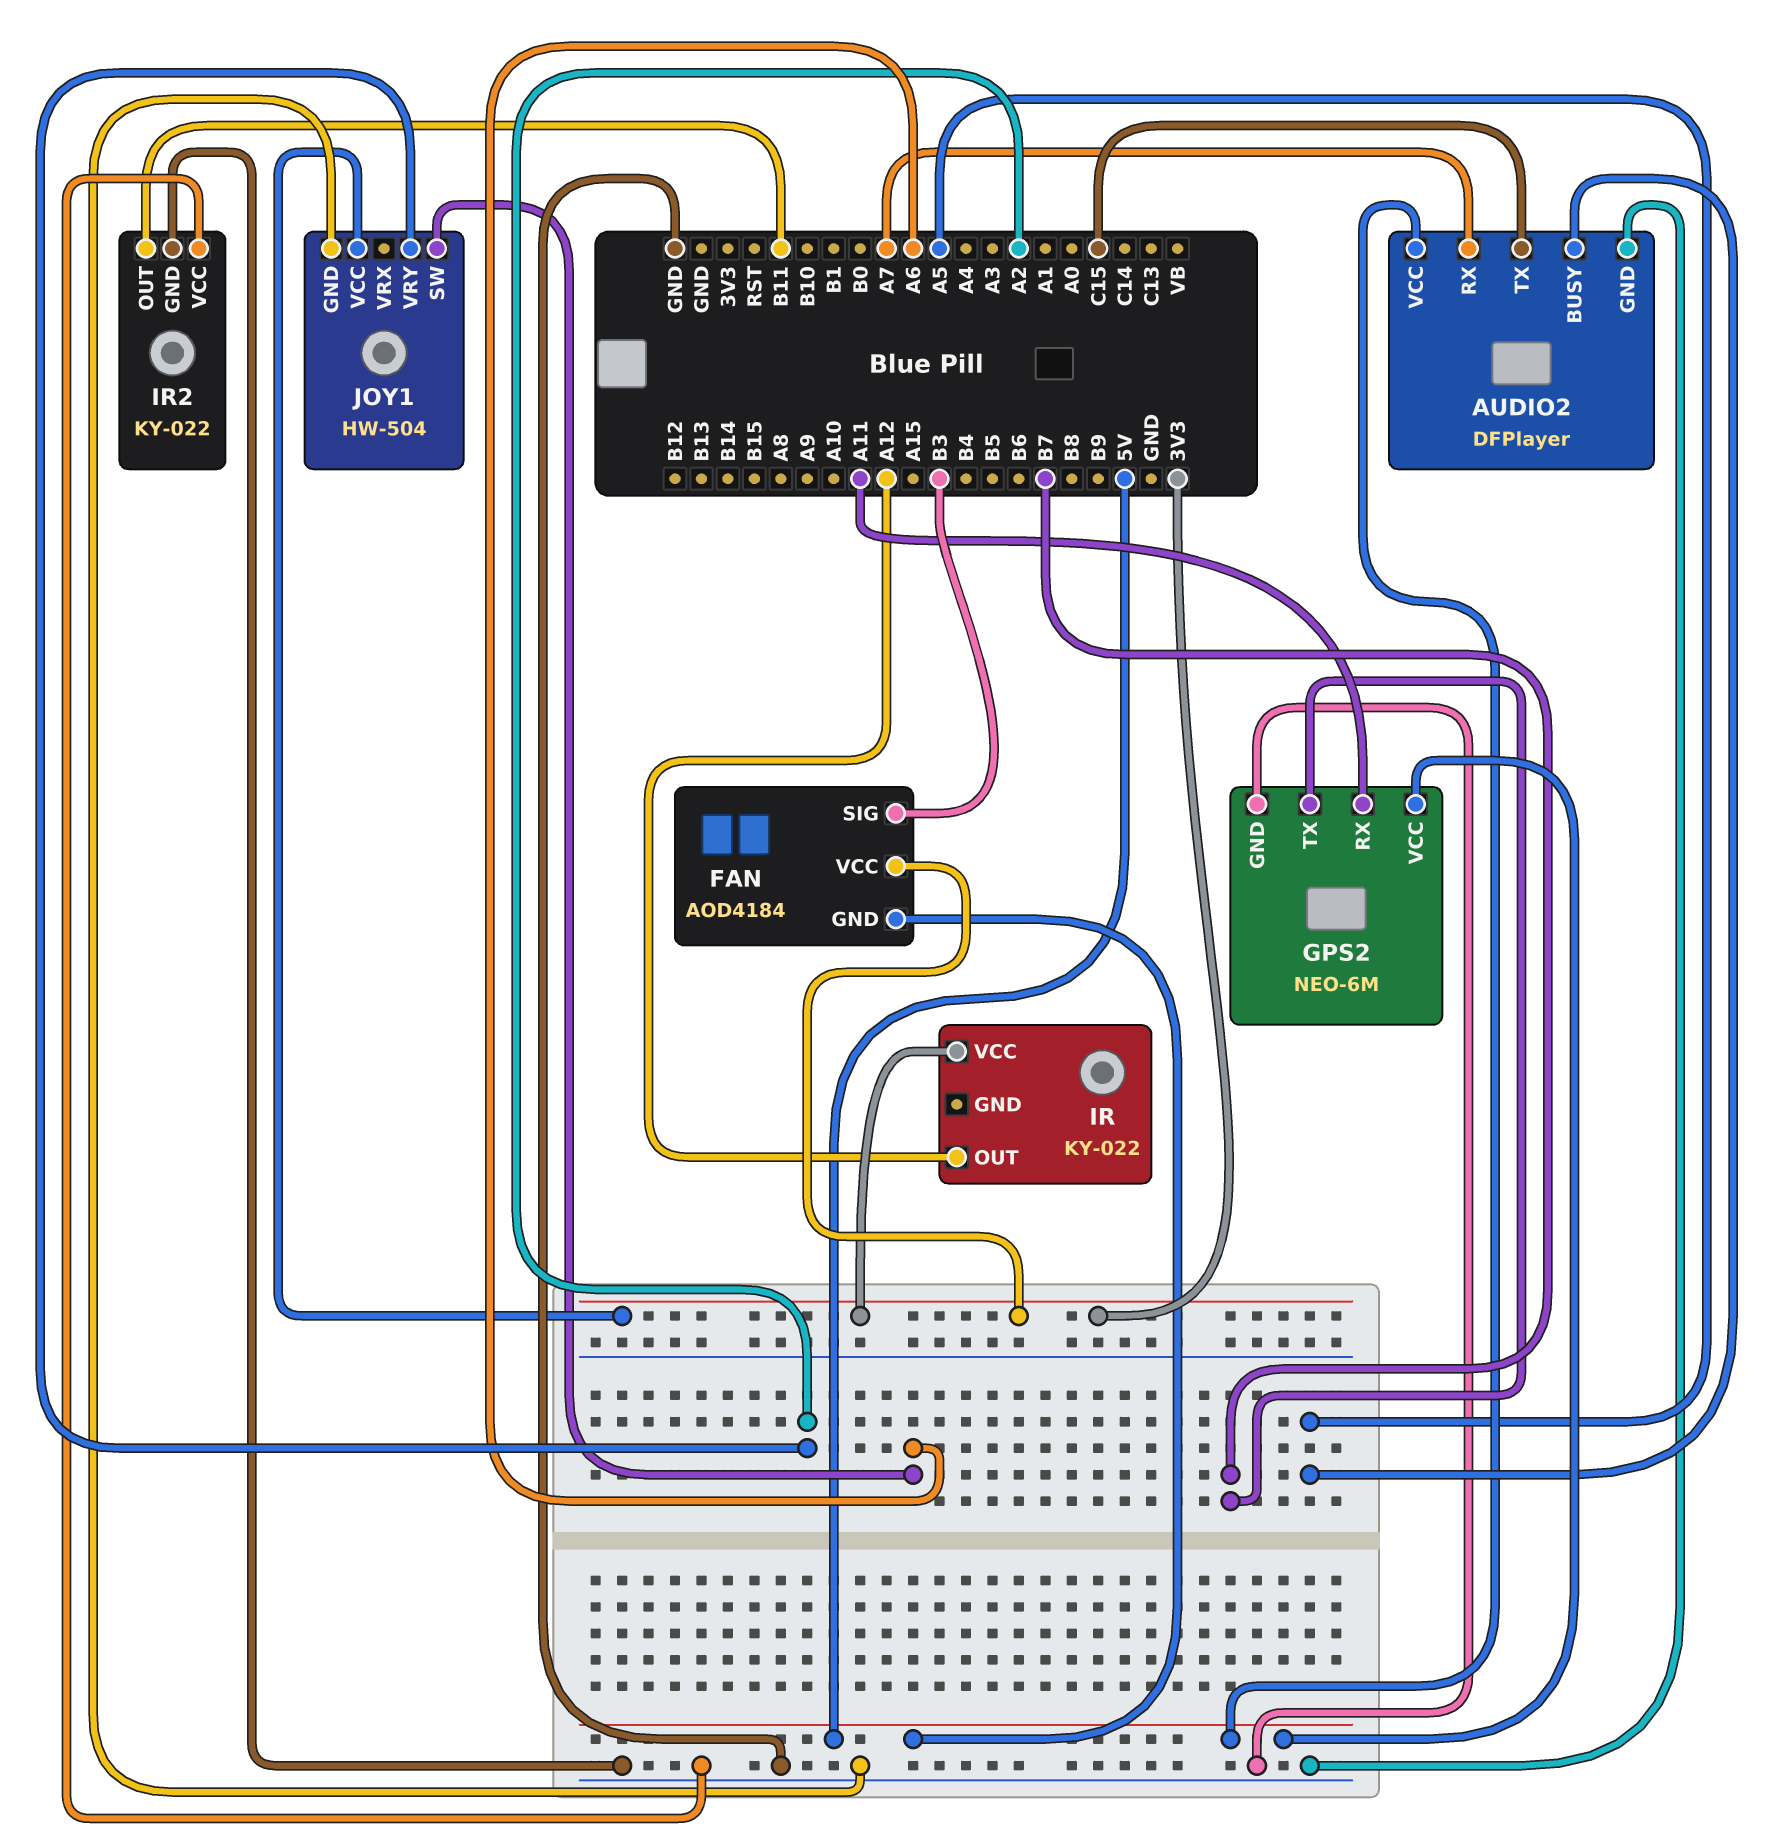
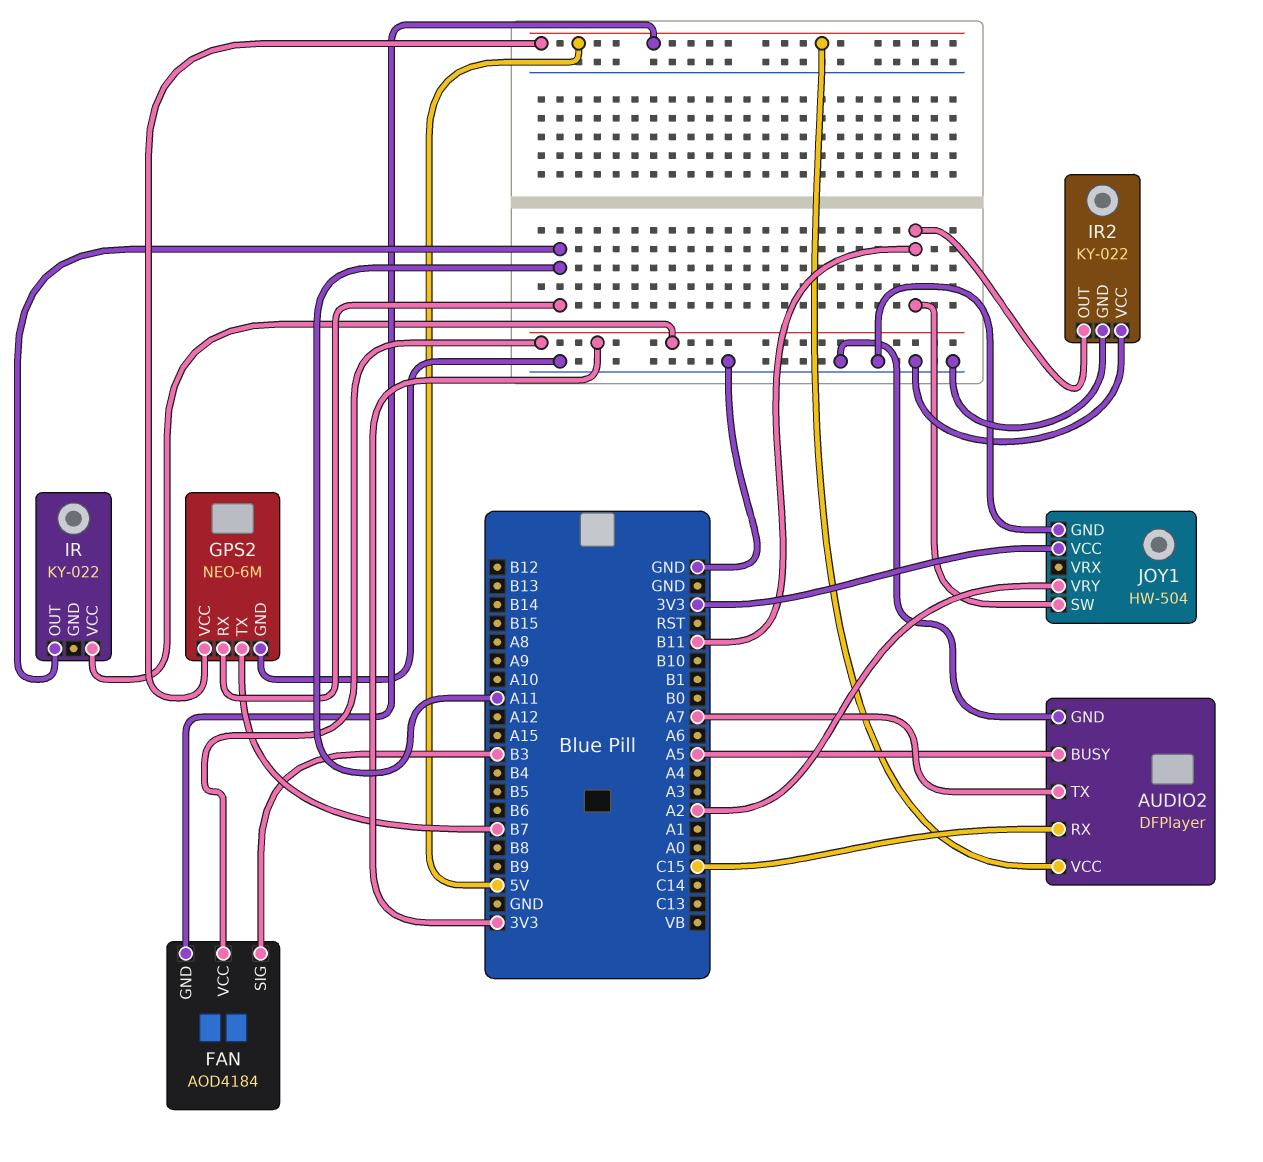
AUDIO2 pin RX: A7 -> C15
AUDIO2 pin TX: C15 -> A7
IR pin OUT: A12 -> A11
JOY1 pin SW: A6 -> B11

